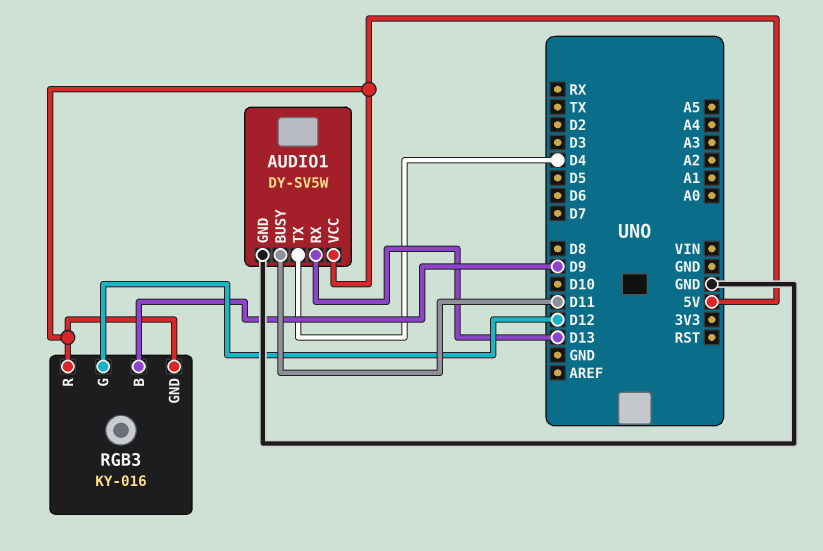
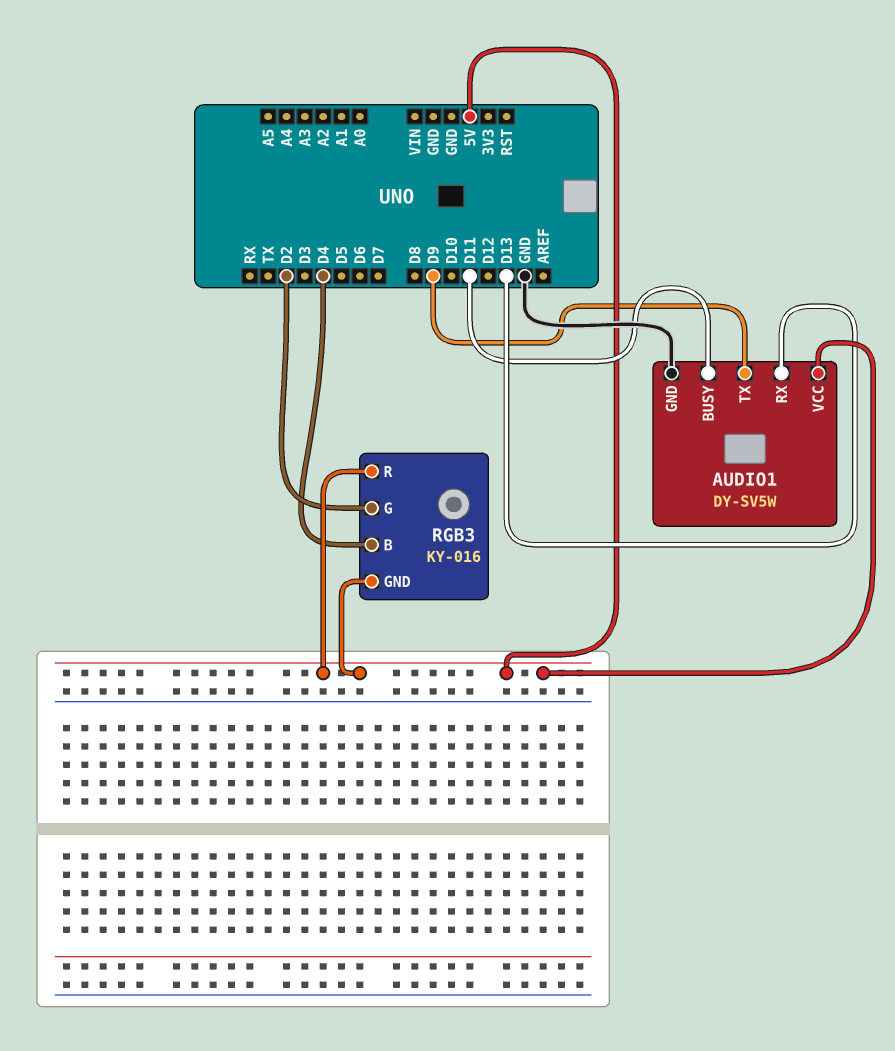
AUDIO1 pin TX: D4 -> D9
RGB3 pin B: D9 -> D4
RGB3 pin G: D12 -> D2

